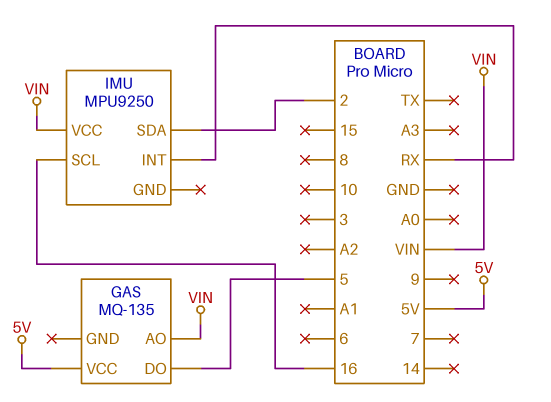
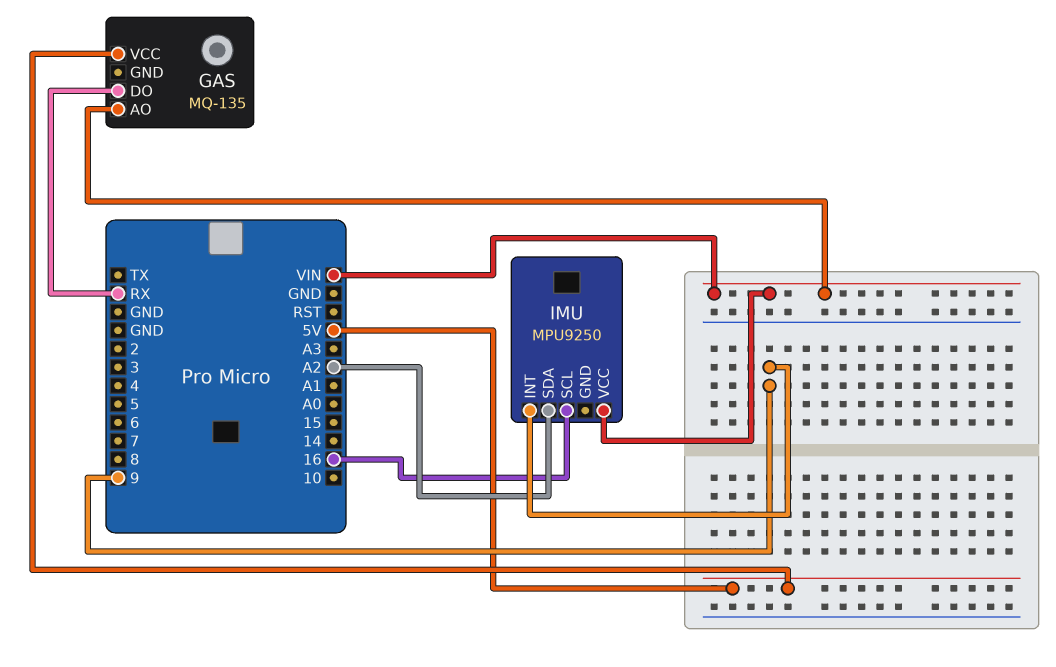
GAS pin DO: 5 -> RX
IMU pin INT: RX -> 9
IMU pin SDA: 2 -> A2

